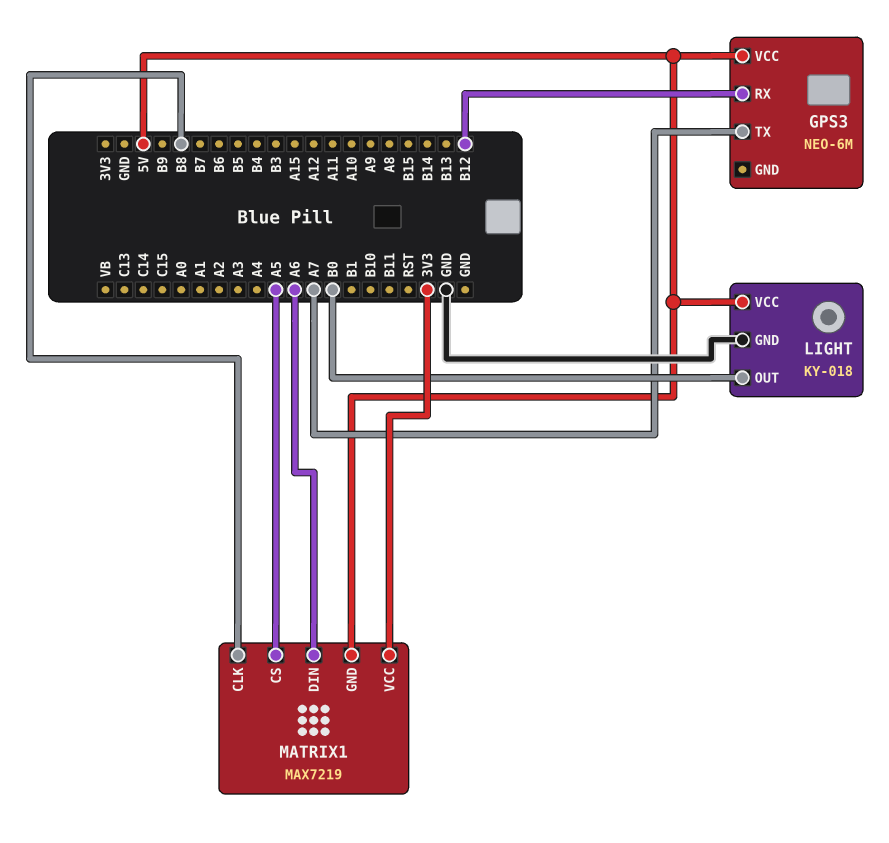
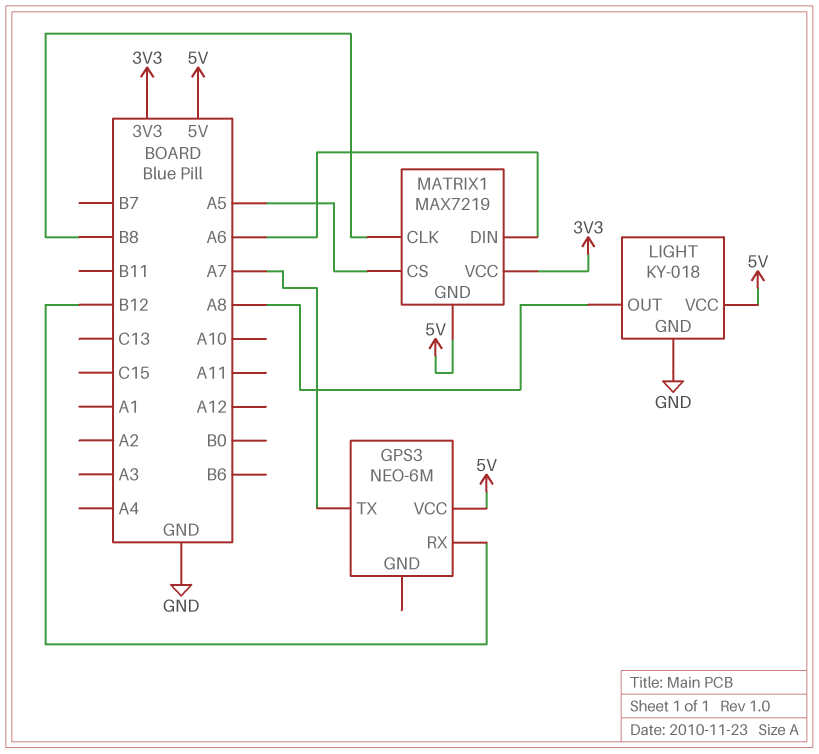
LIGHT pin OUT: B0 -> A8

